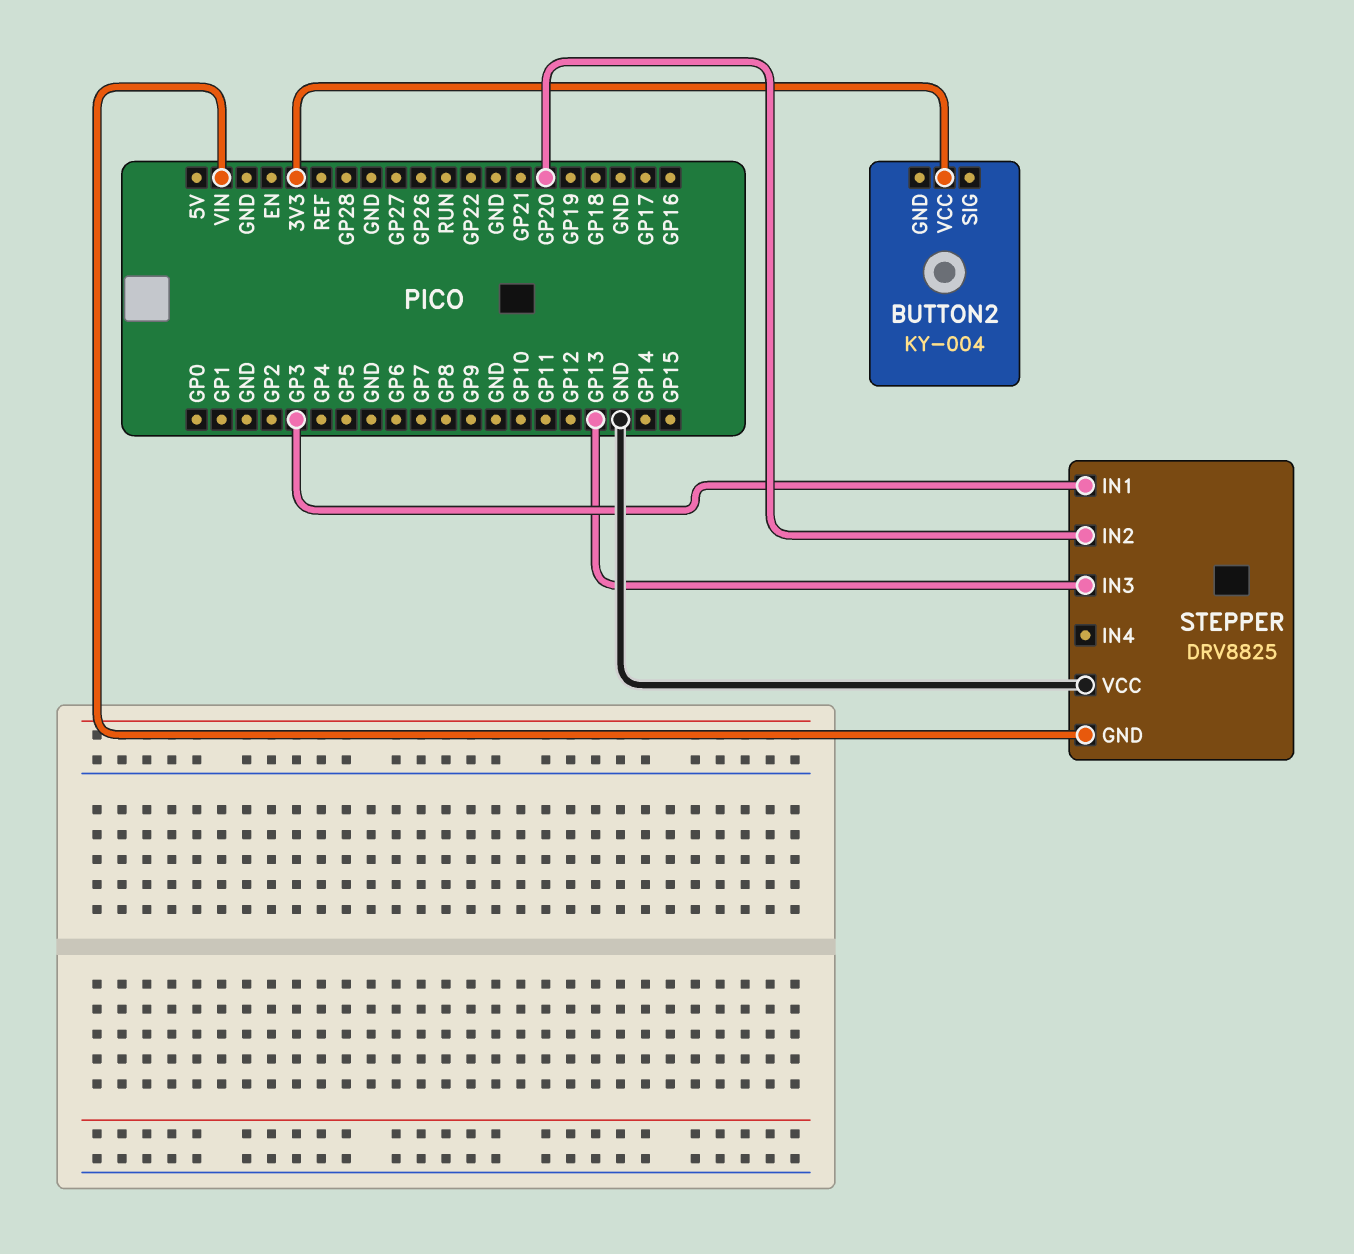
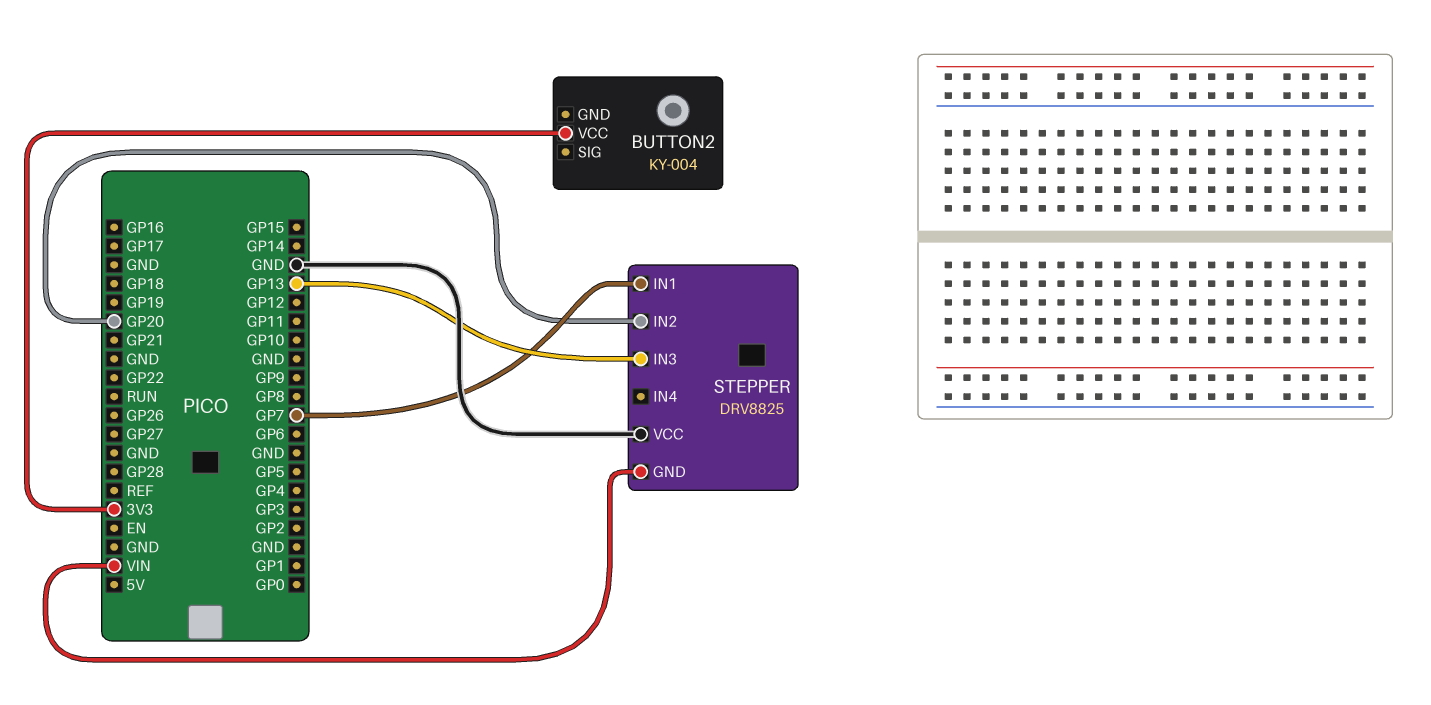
STEPPER pin IN1: GP3 -> GP7

